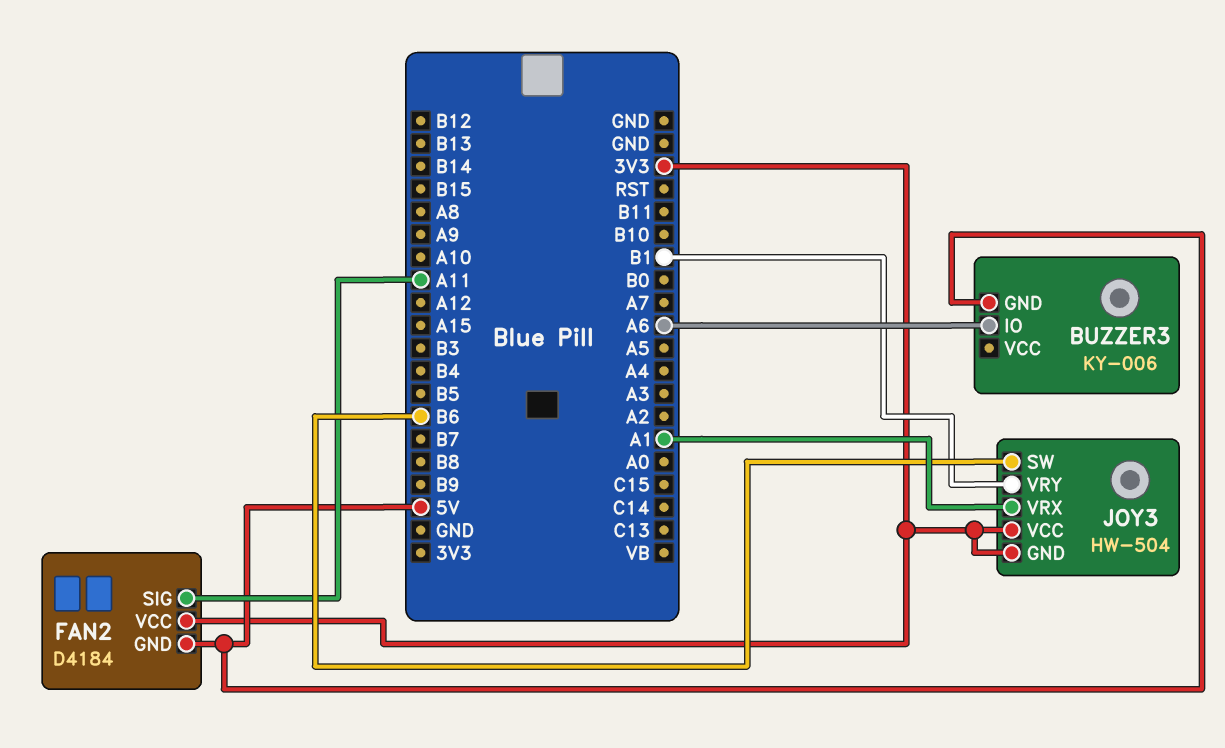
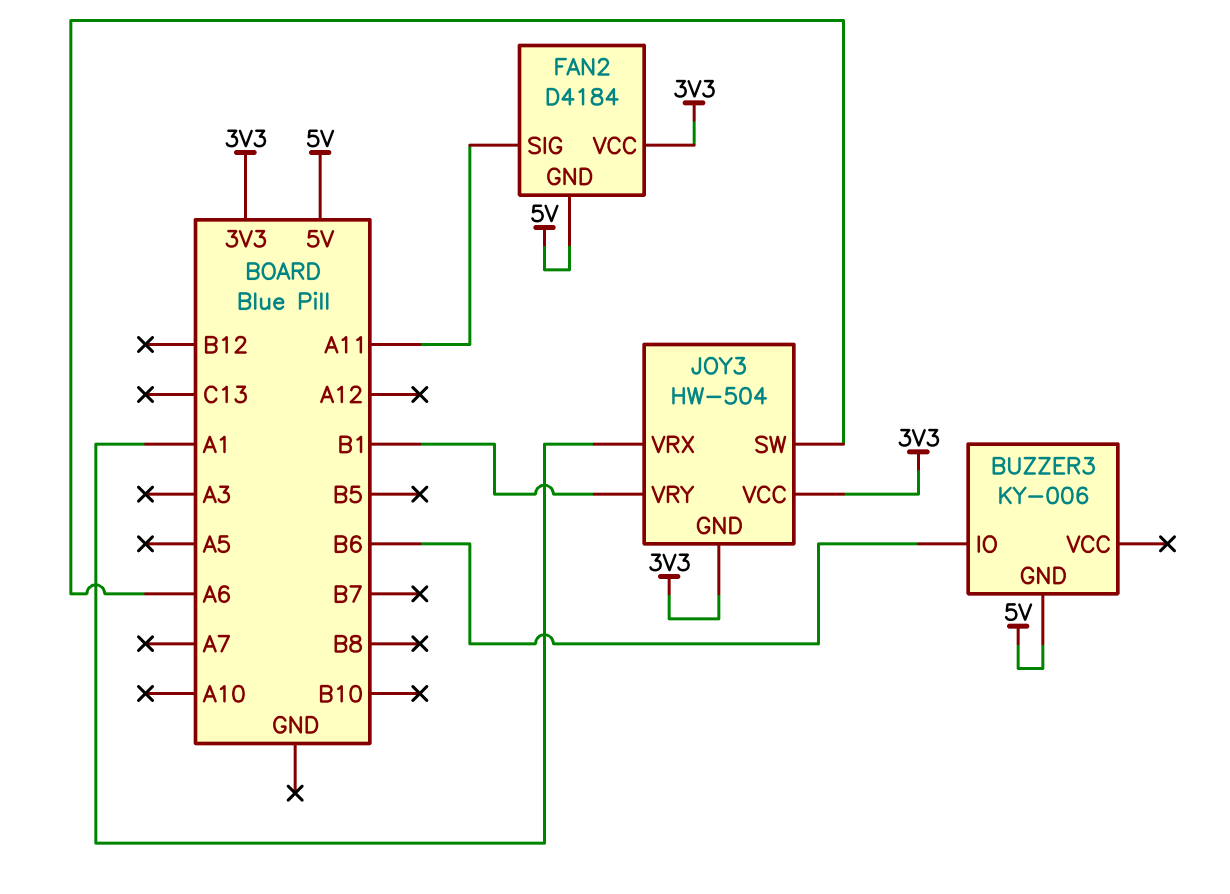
BUZZER3 pin IO: A6 -> B6
JOY3 pin SW: B6 -> A6

